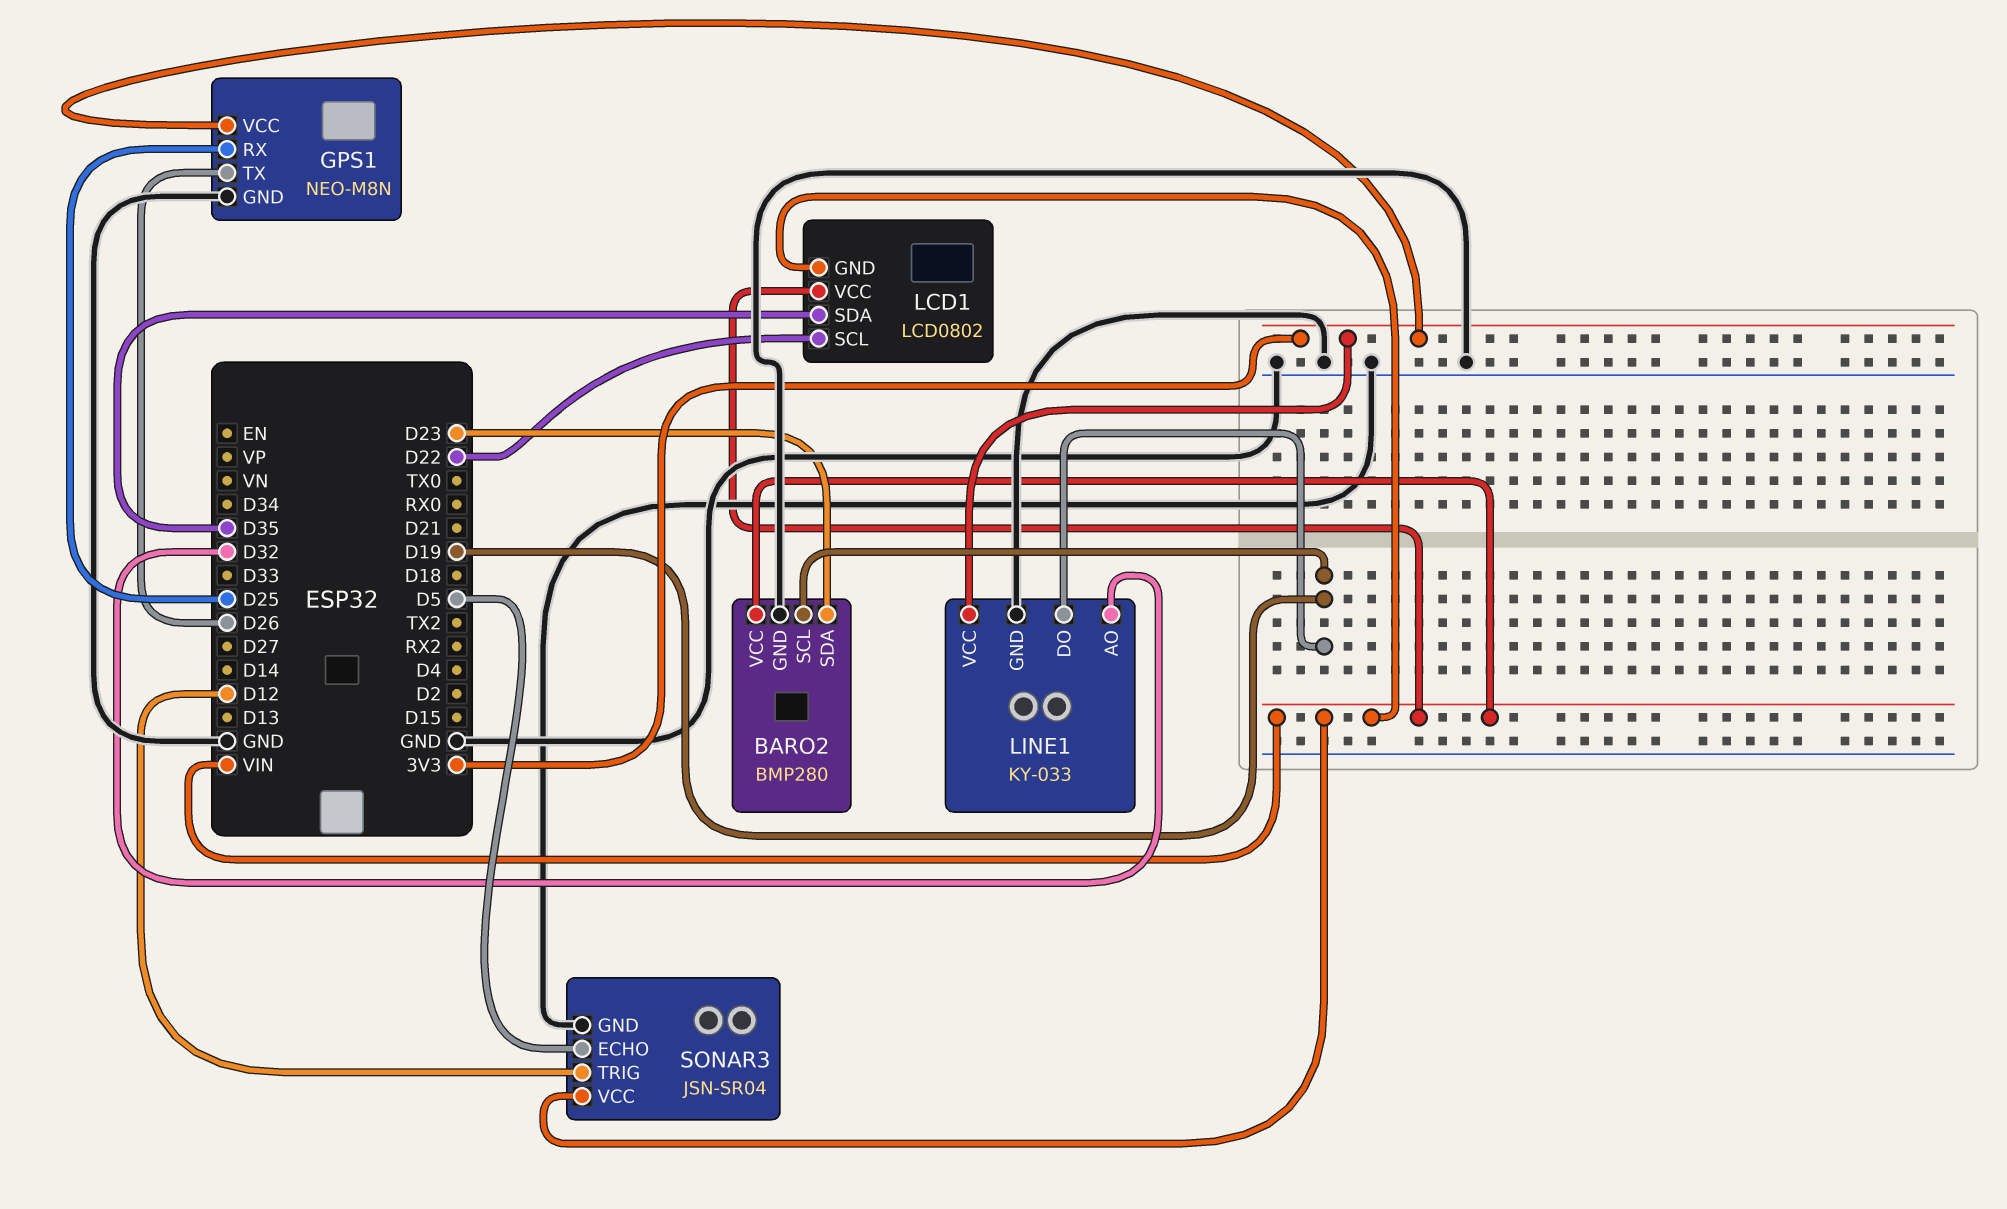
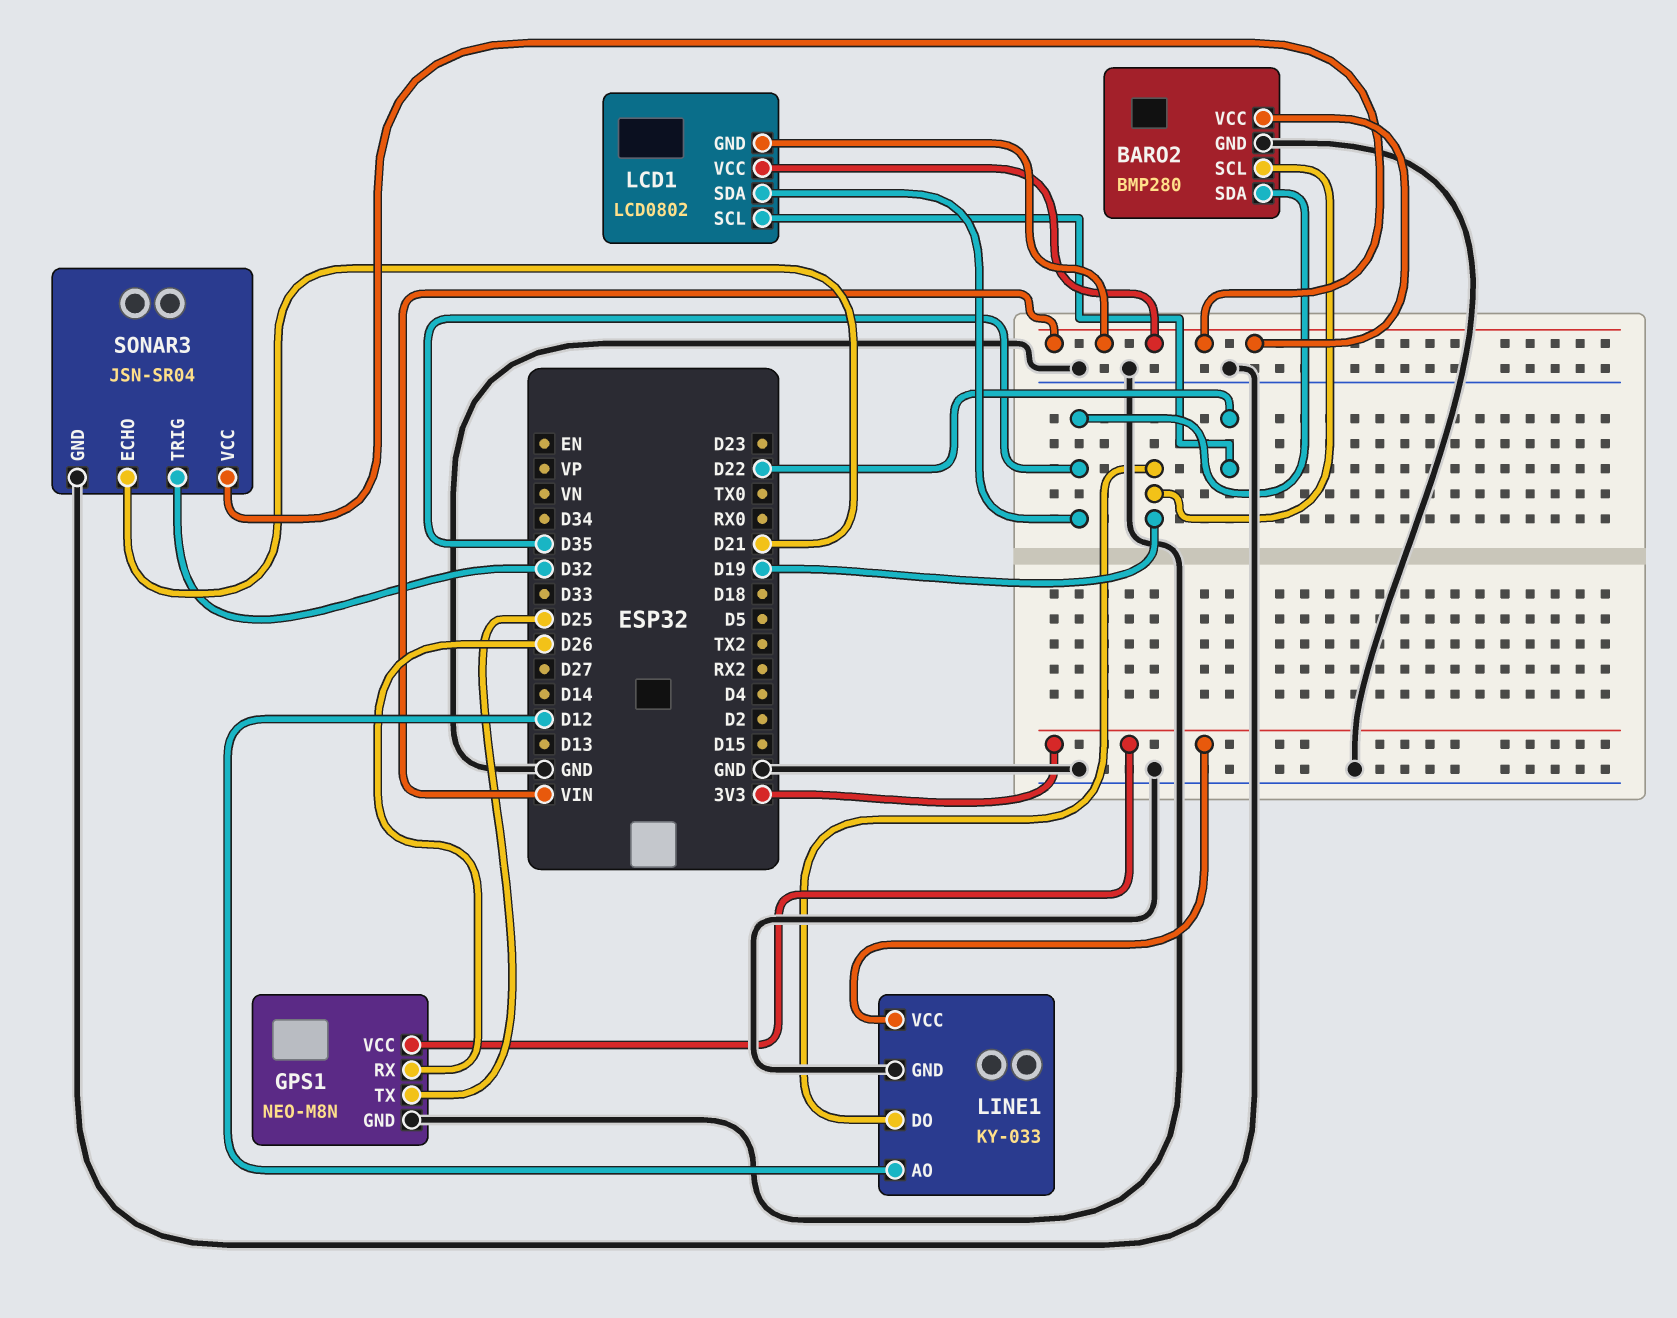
BARO2 pin SDA: D23 -> D35
GPS1 pin RX: D25 -> D26
GPS1 pin TX: D26 -> D25
LINE1 pin AO: D32 -> D12
SONAR3 pin ECHO: D5 -> D21
SONAR3 pin TRIG: D12 -> D32

